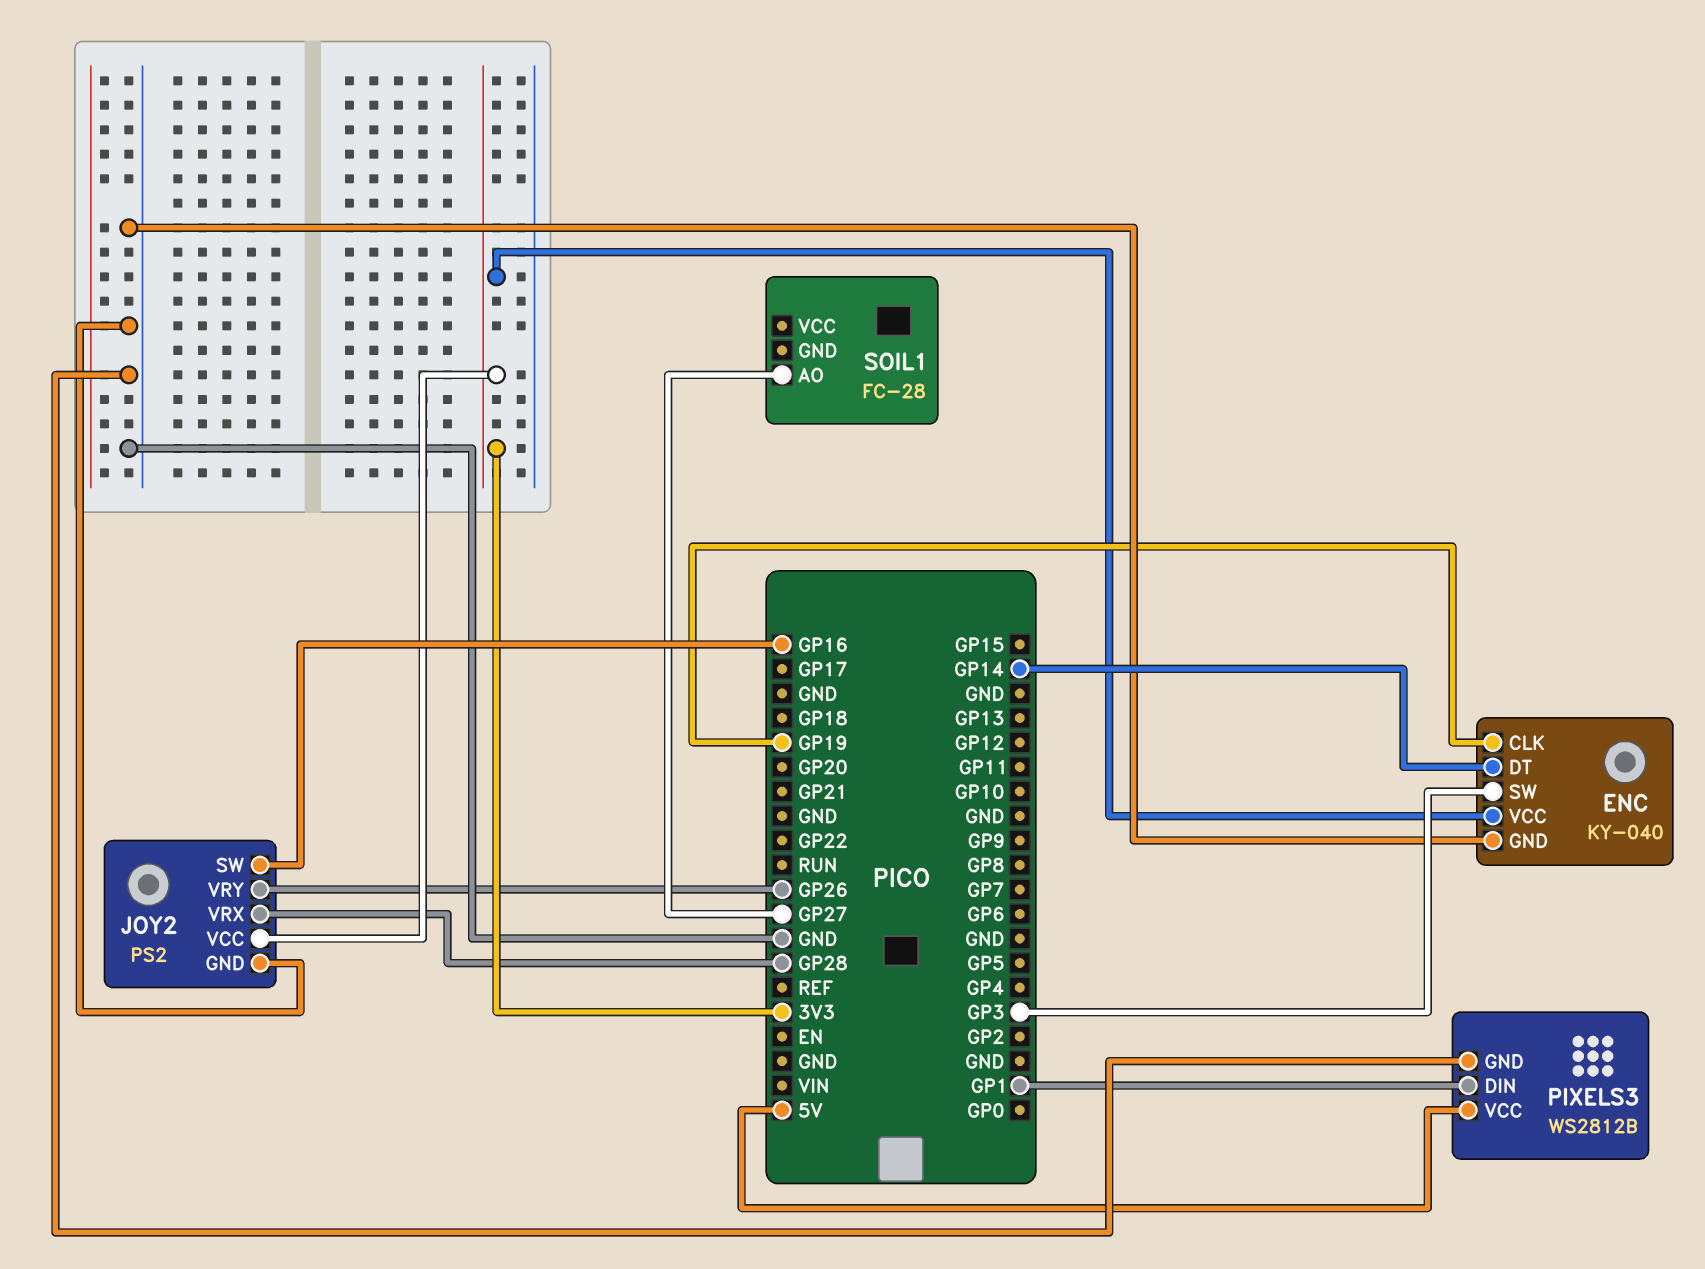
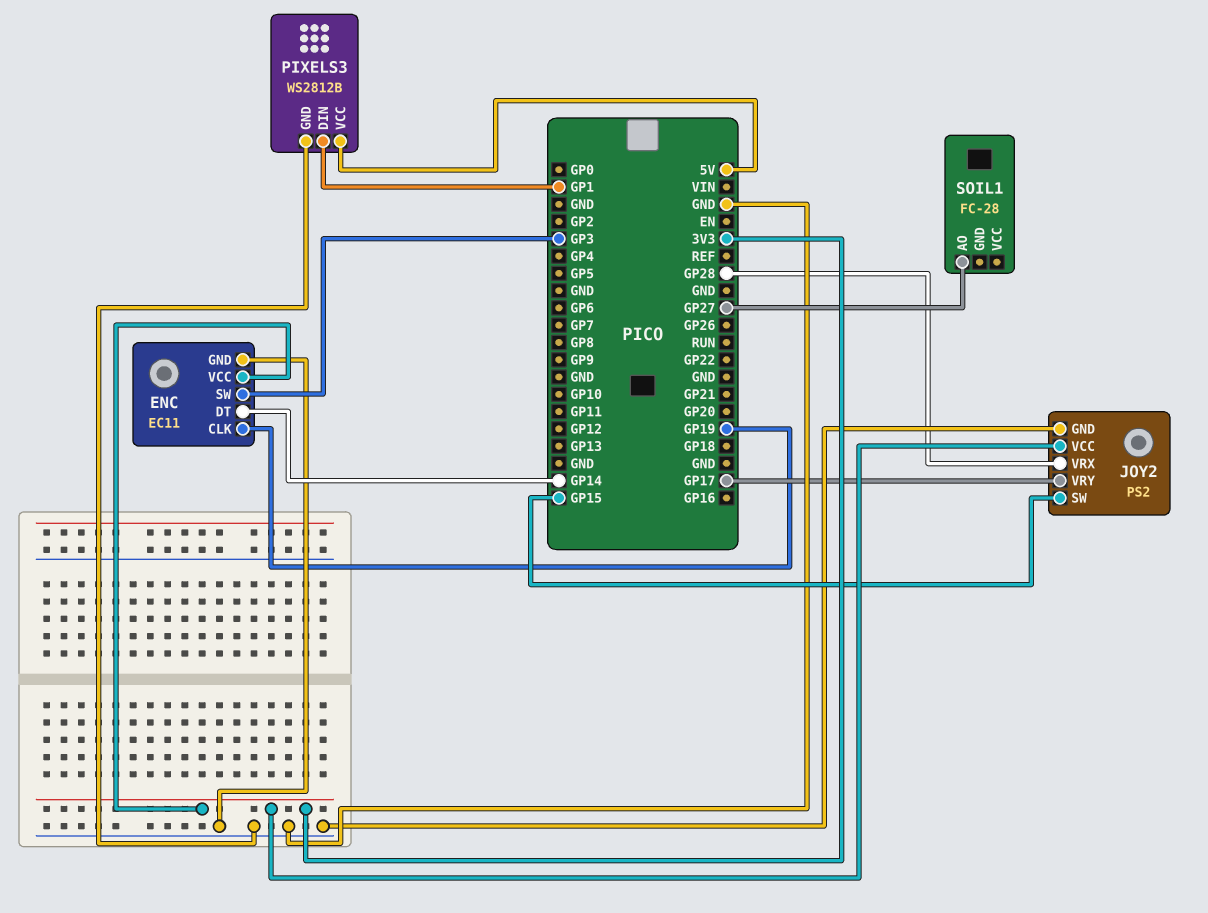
ENC: KY-040 -> EC11
JOY2 pin SW: GP16 -> GP15
JOY2 pin VRY: GP26 -> GP17

